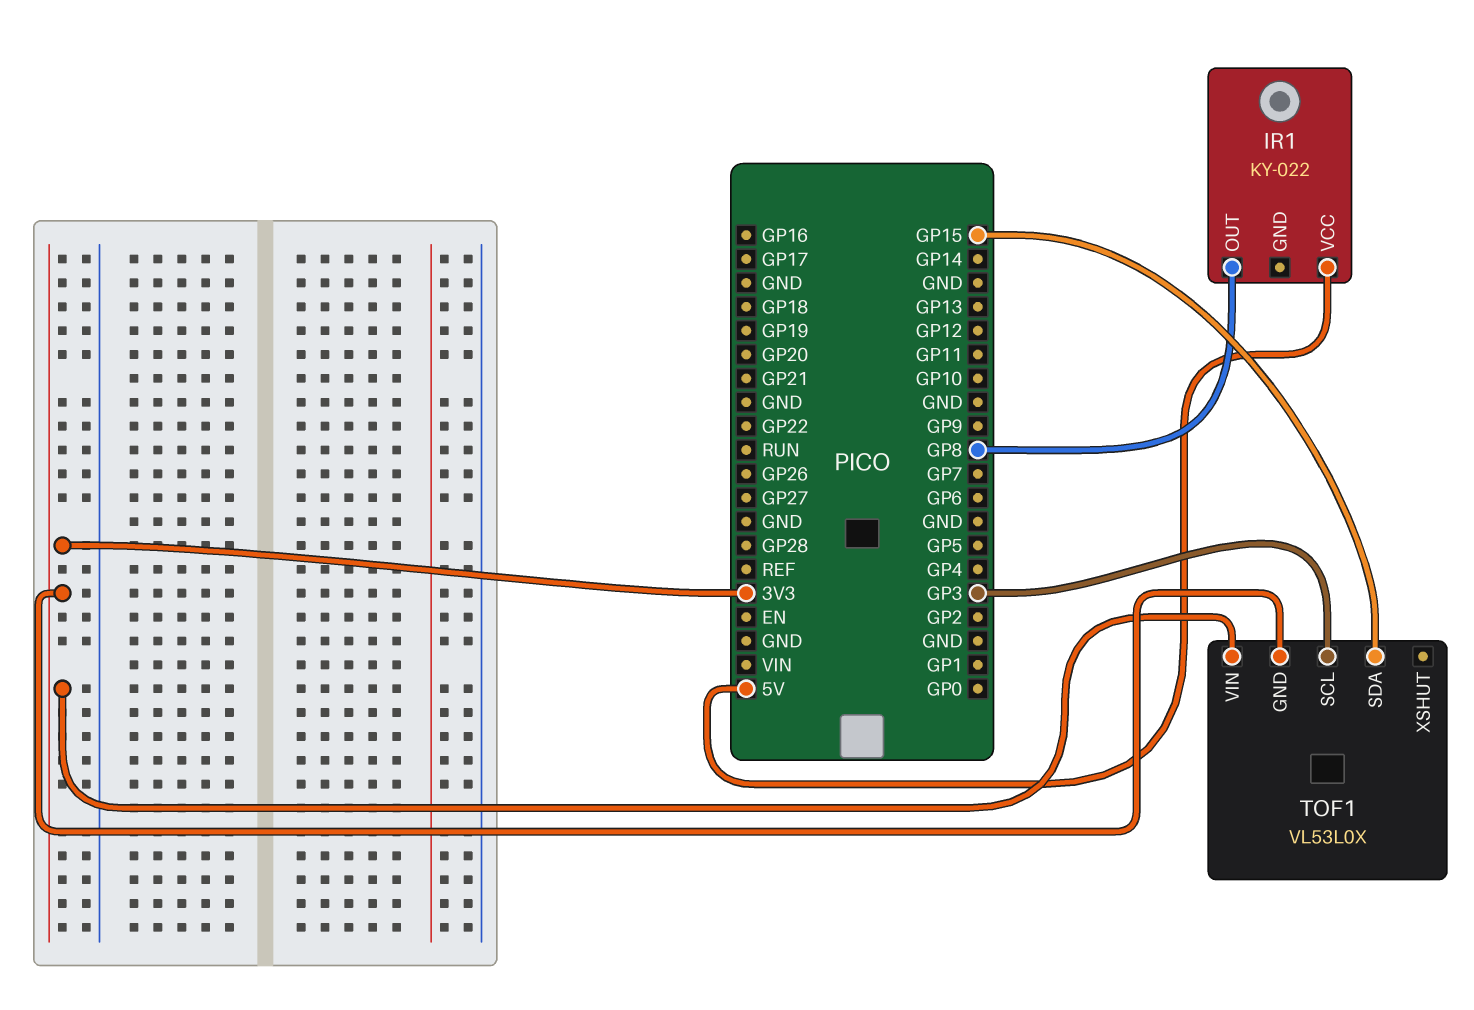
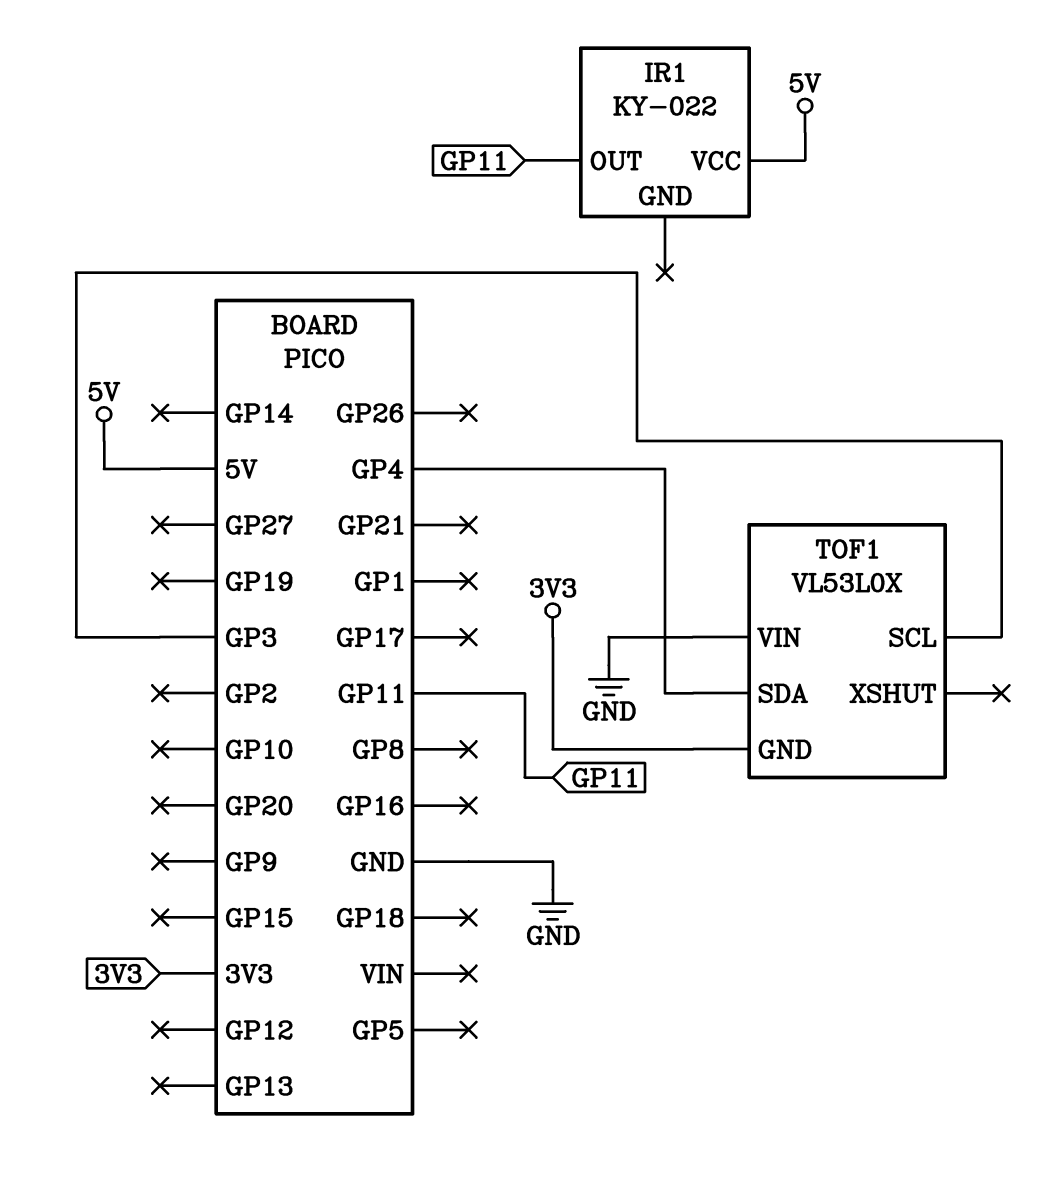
IR1 pin OUT: GP8 -> GP11
TOF1 pin SDA: GP15 -> GP4
TOF1 pin VIN: 3V3 -> GND

